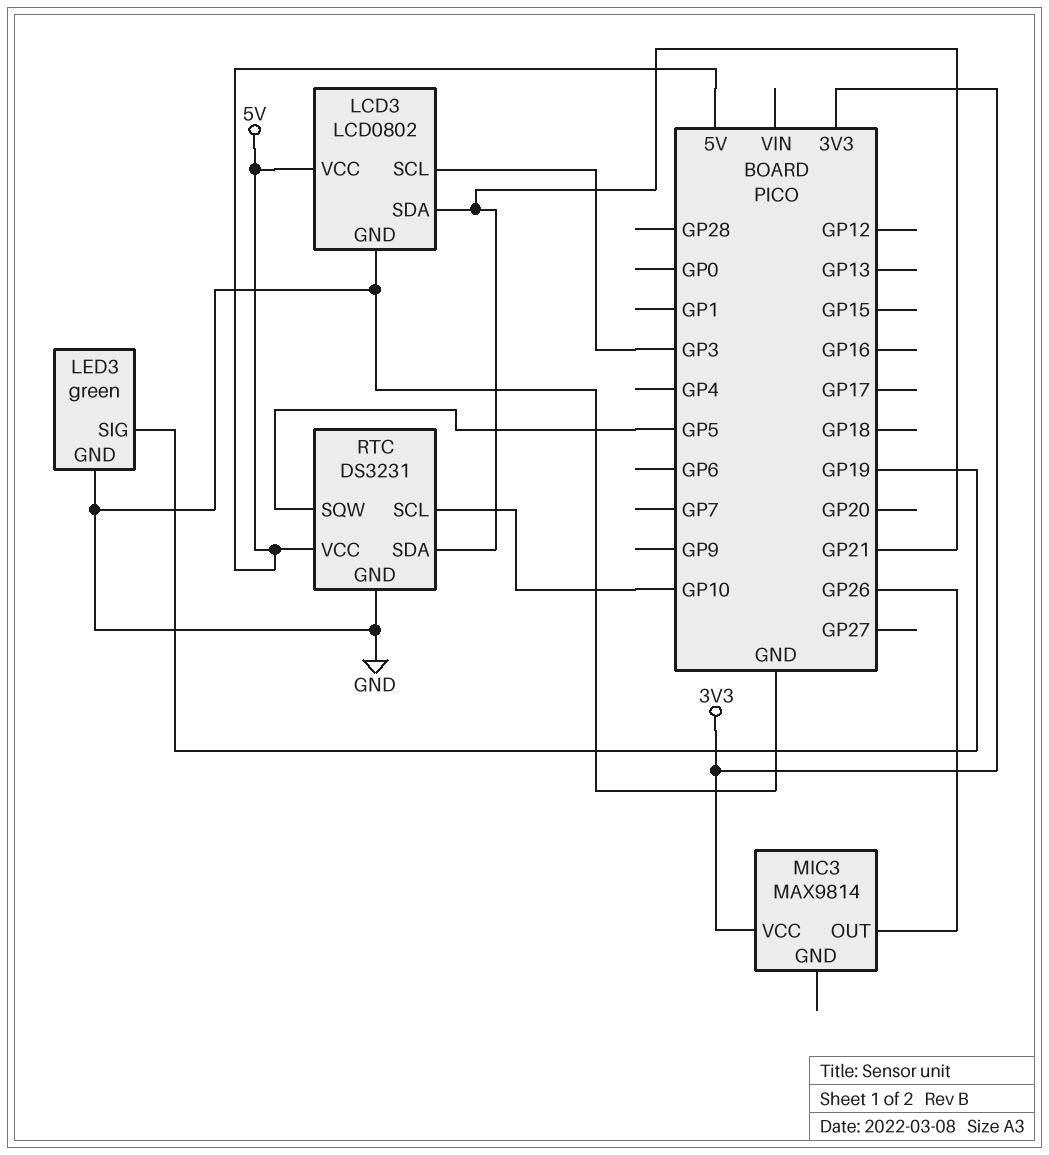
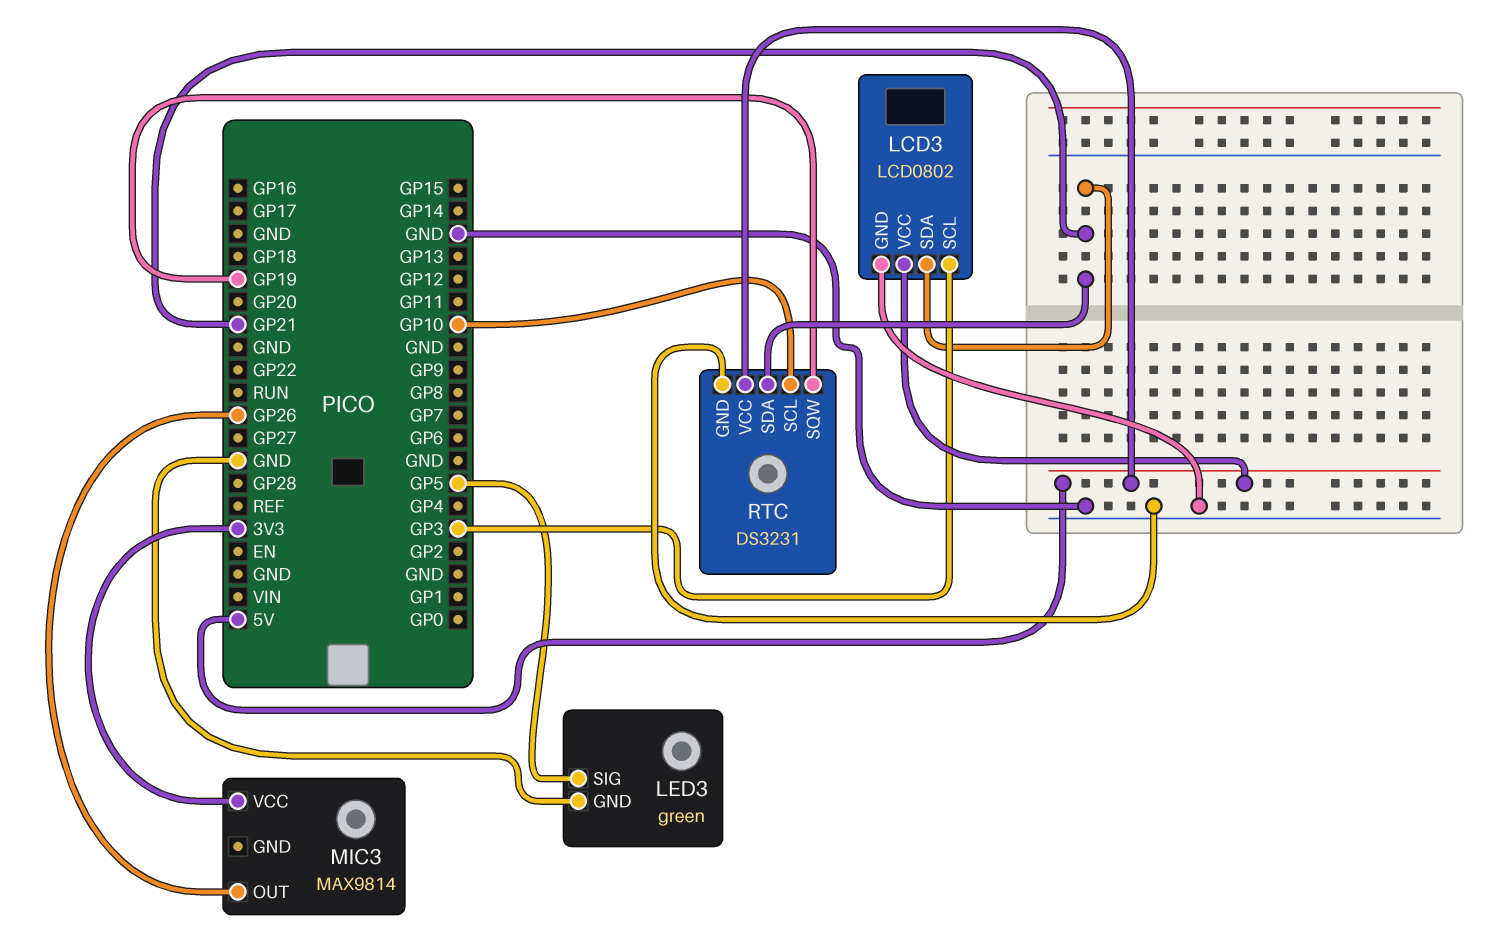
LED3 pin SIG: GP19 -> GP5
RTC pin SQW: GP5 -> GP19

